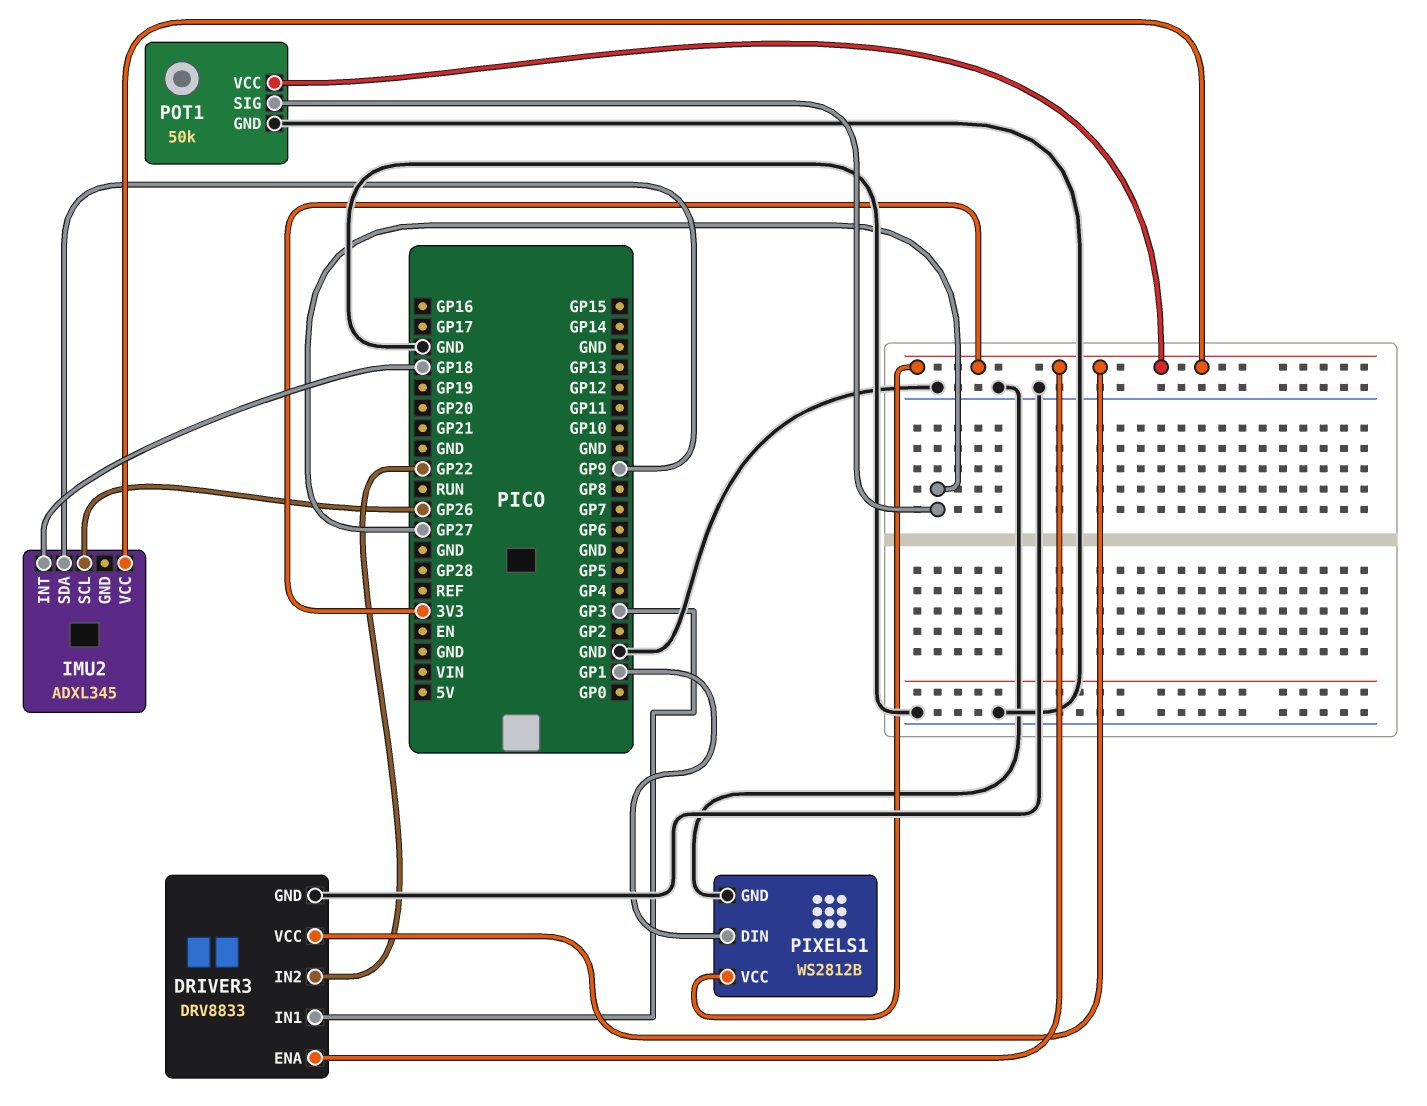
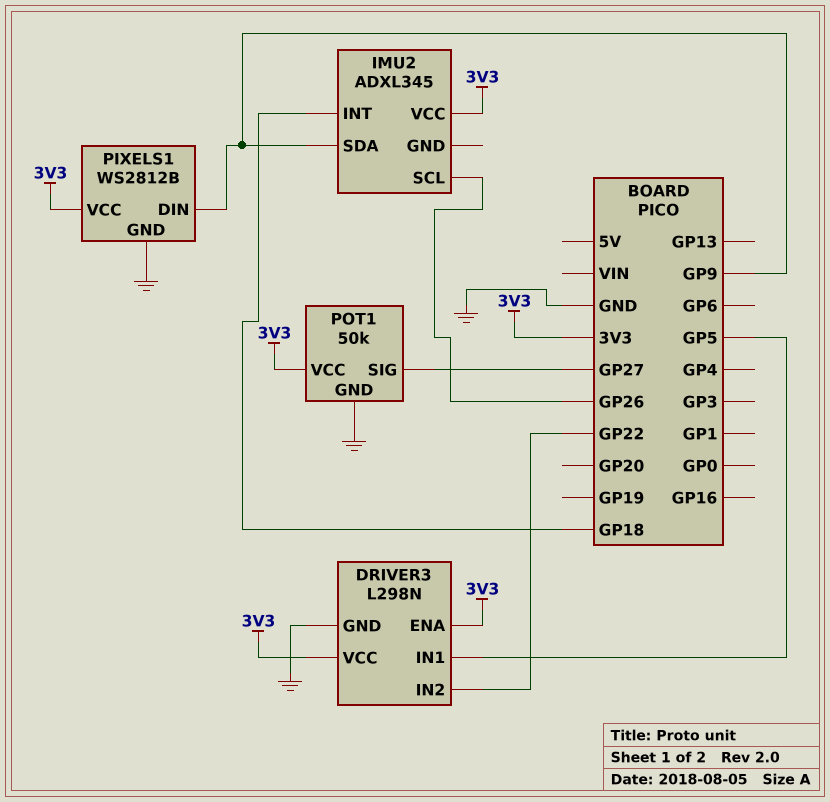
DRIVER3: DRV8833 -> L298N
DRIVER3 pin IN1: GP3 -> GP5
PIXELS1 pin DIN: GP1 -> GP9

